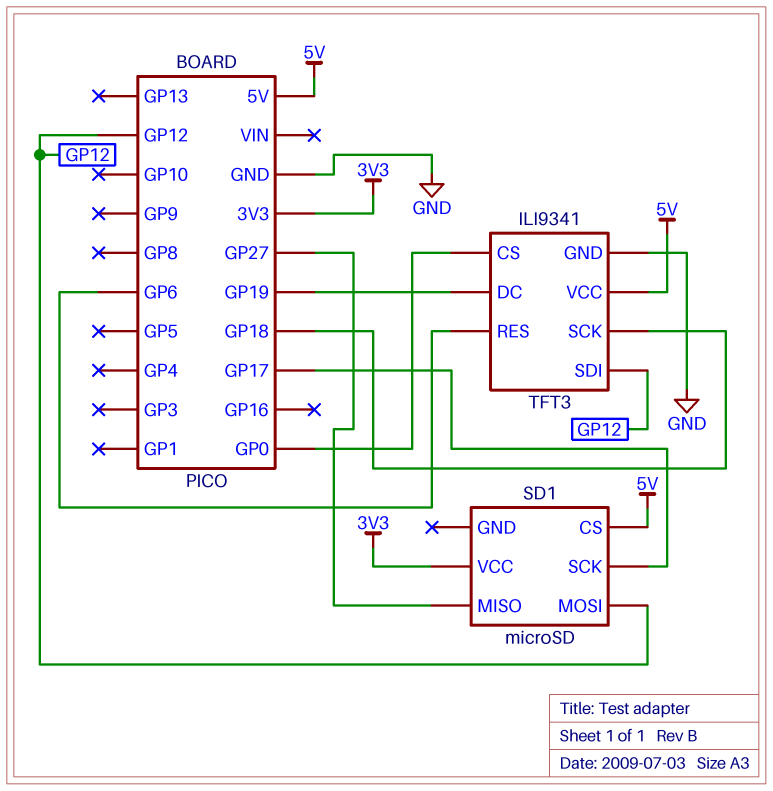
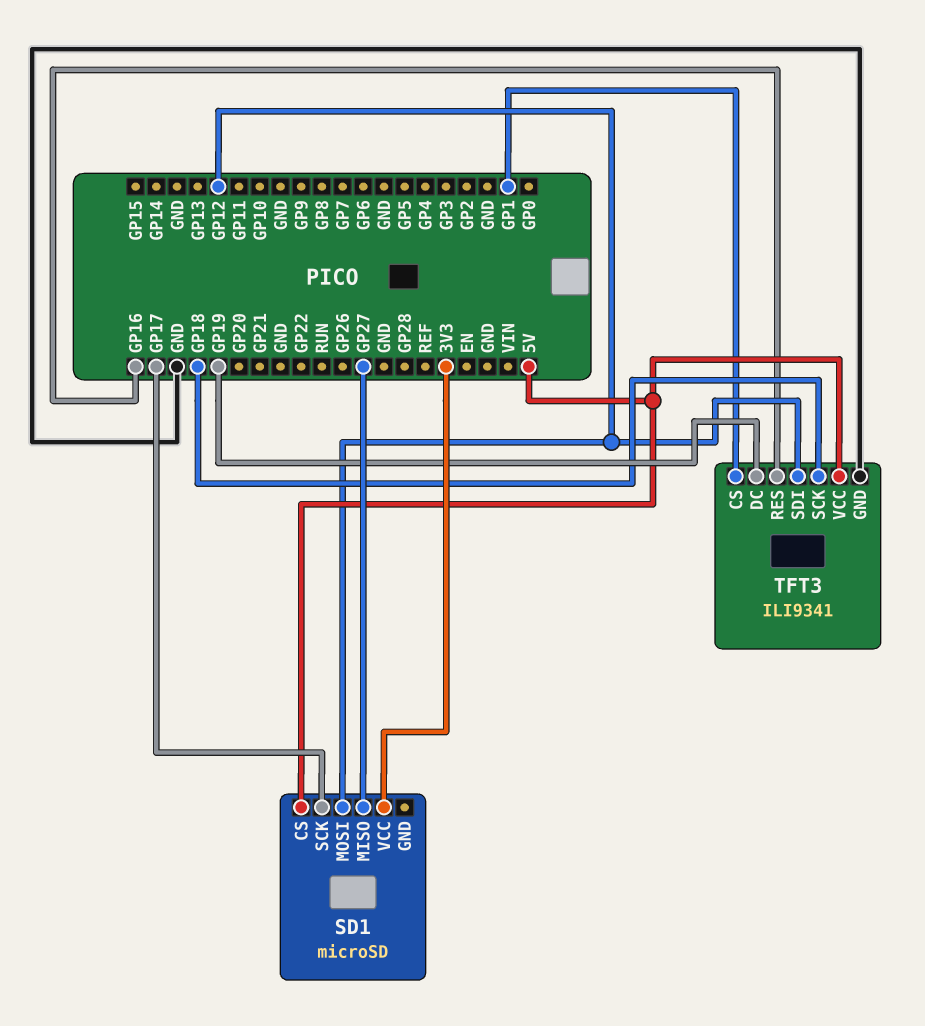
TFT3 pin CS: GP0 -> GP1
TFT3 pin RES: GP6 -> GP16

